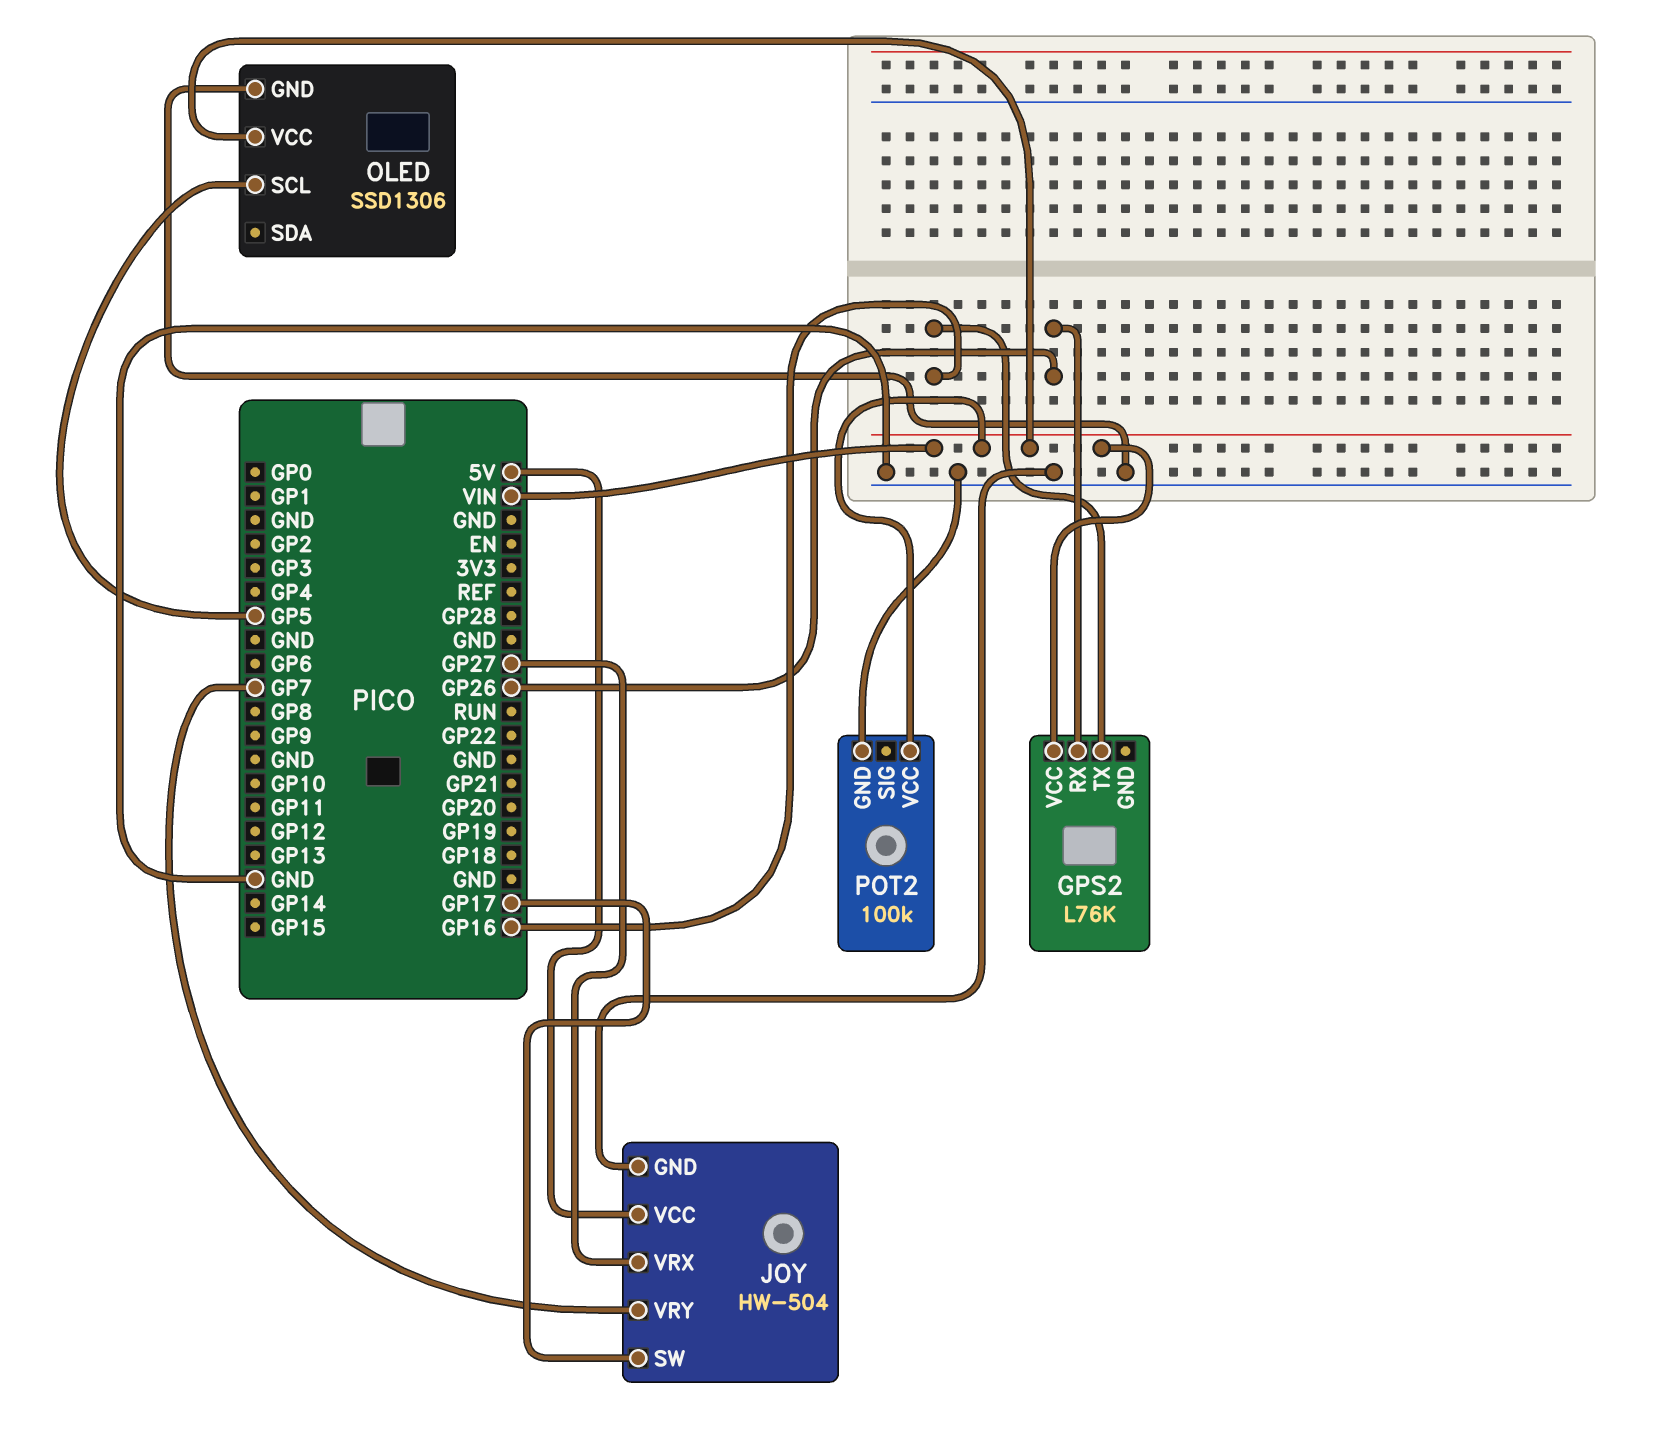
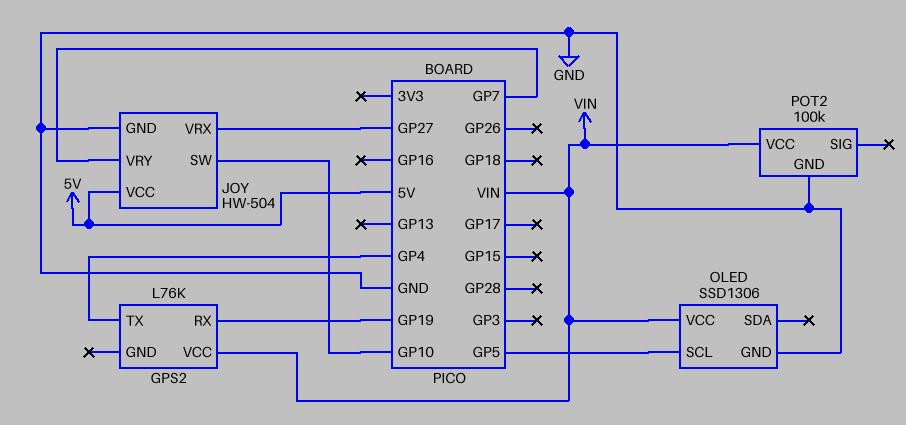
GPS2 pin RX: GP26 -> GP19
GPS2 pin TX: GP16 -> GP4
JOY pin SW: GP17 -> GP10

